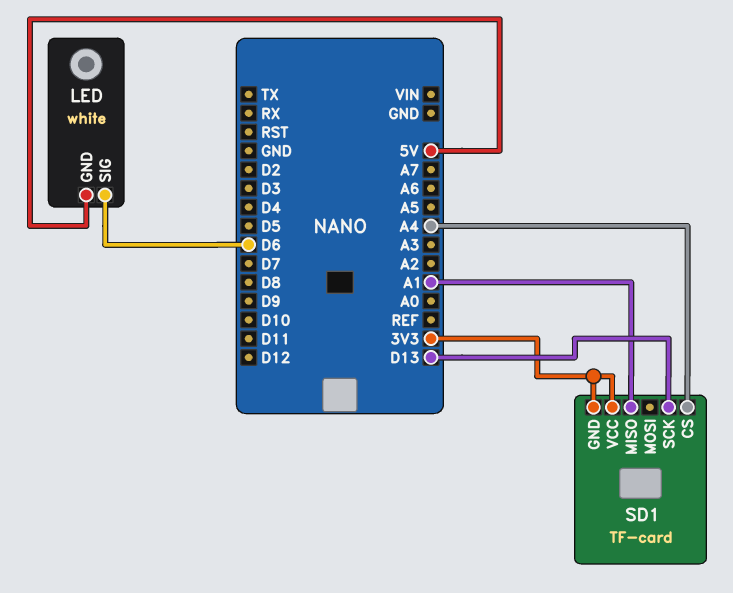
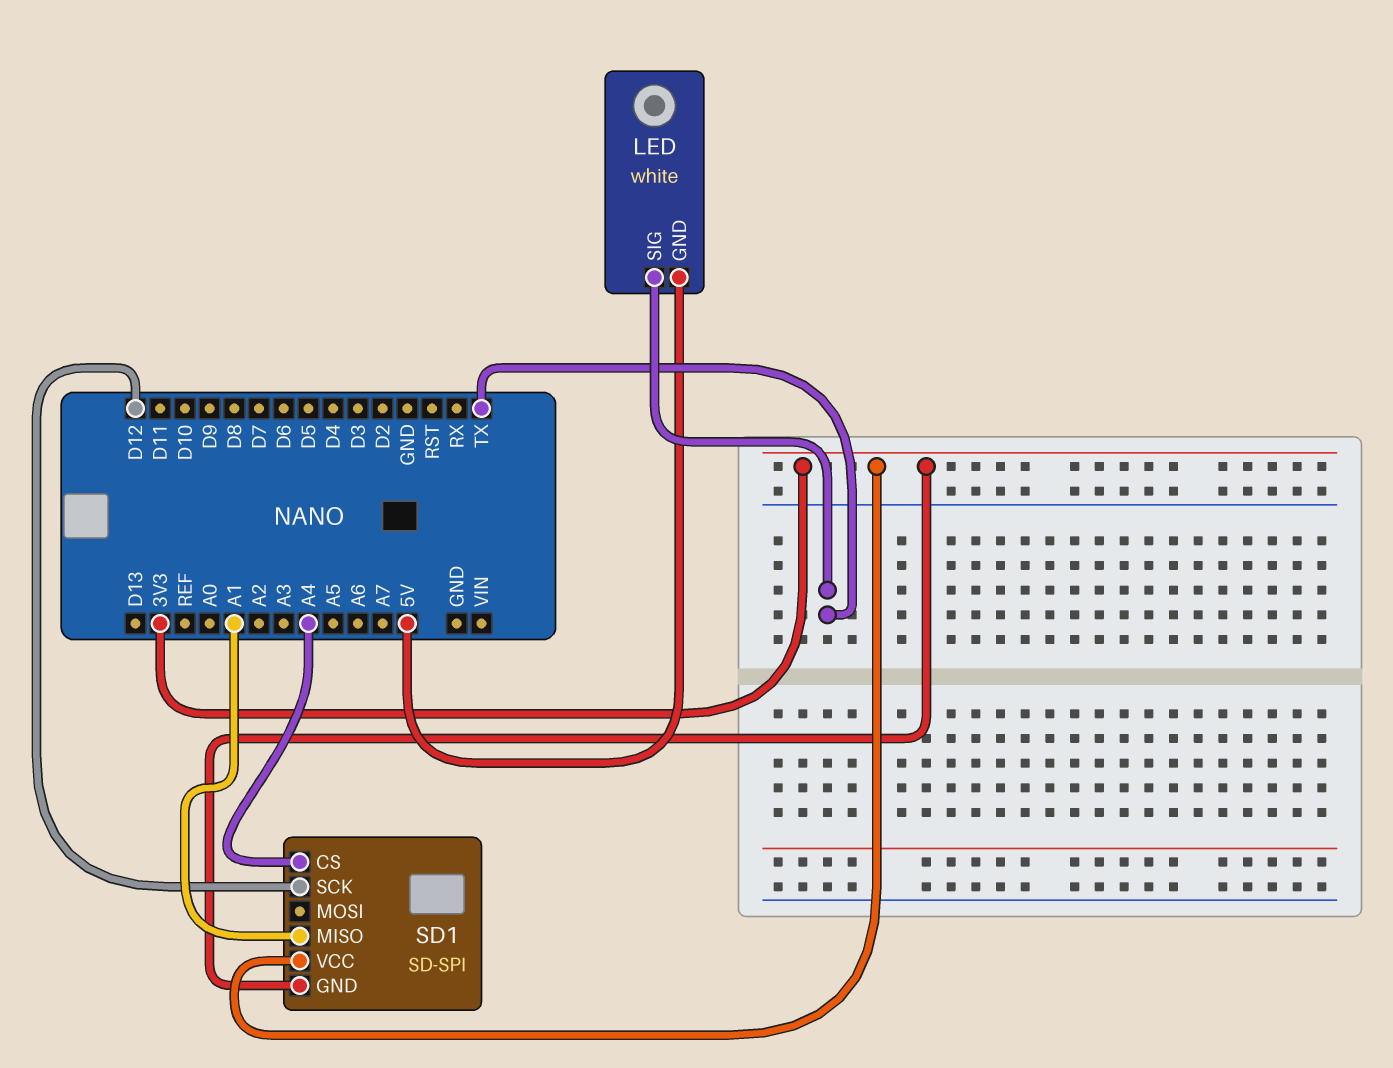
LED pin SIG: D6 -> TX
SD1: TF-card -> SD-SPI
SD1 pin SCK: D13 -> D12

